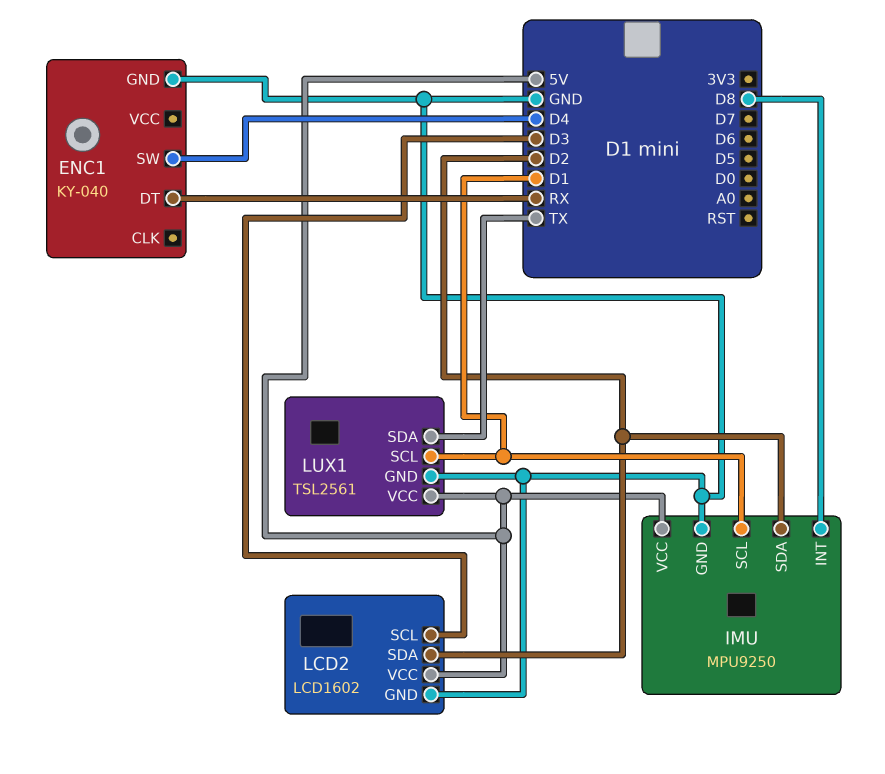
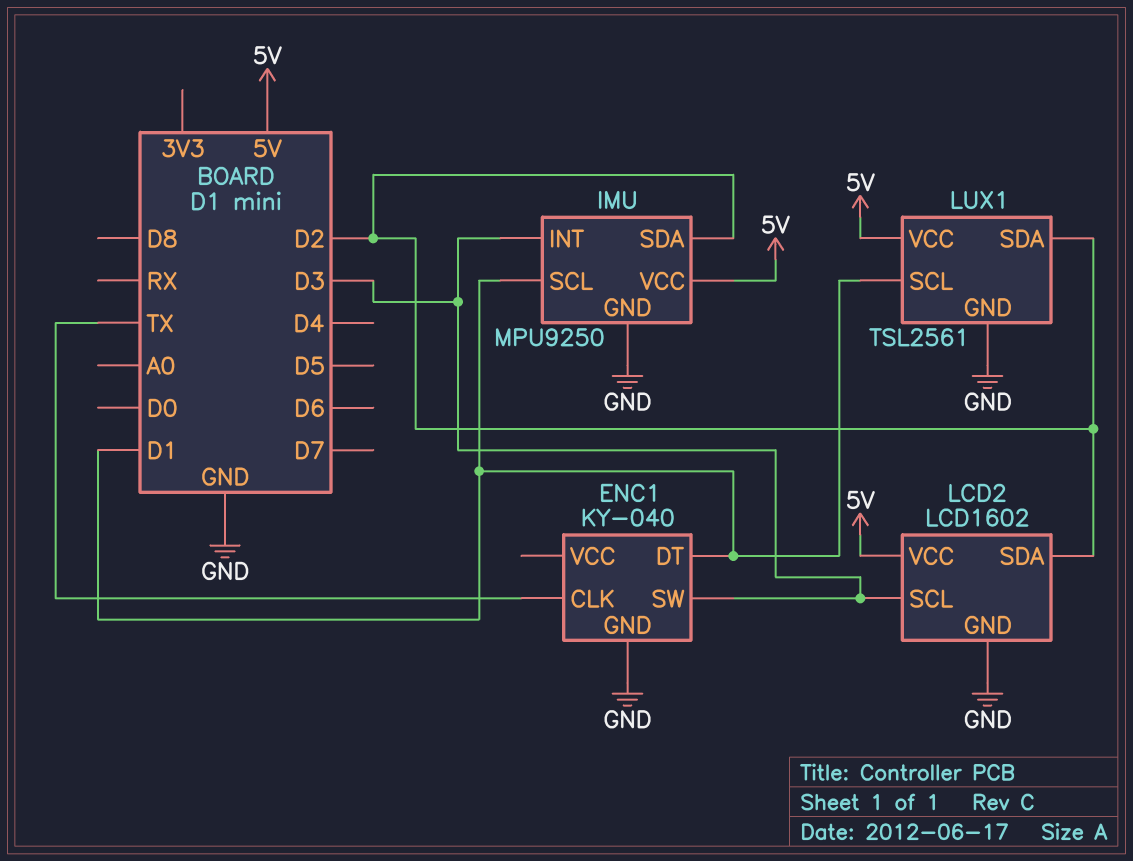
ENC1 pin CLK: none -> TX
ENC1 pin DT: RX -> D1
ENC1 pin SW: D4 -> D3
IMU pin INT: D8 -> D3
LUX1 pin SDA: TX -> D2

